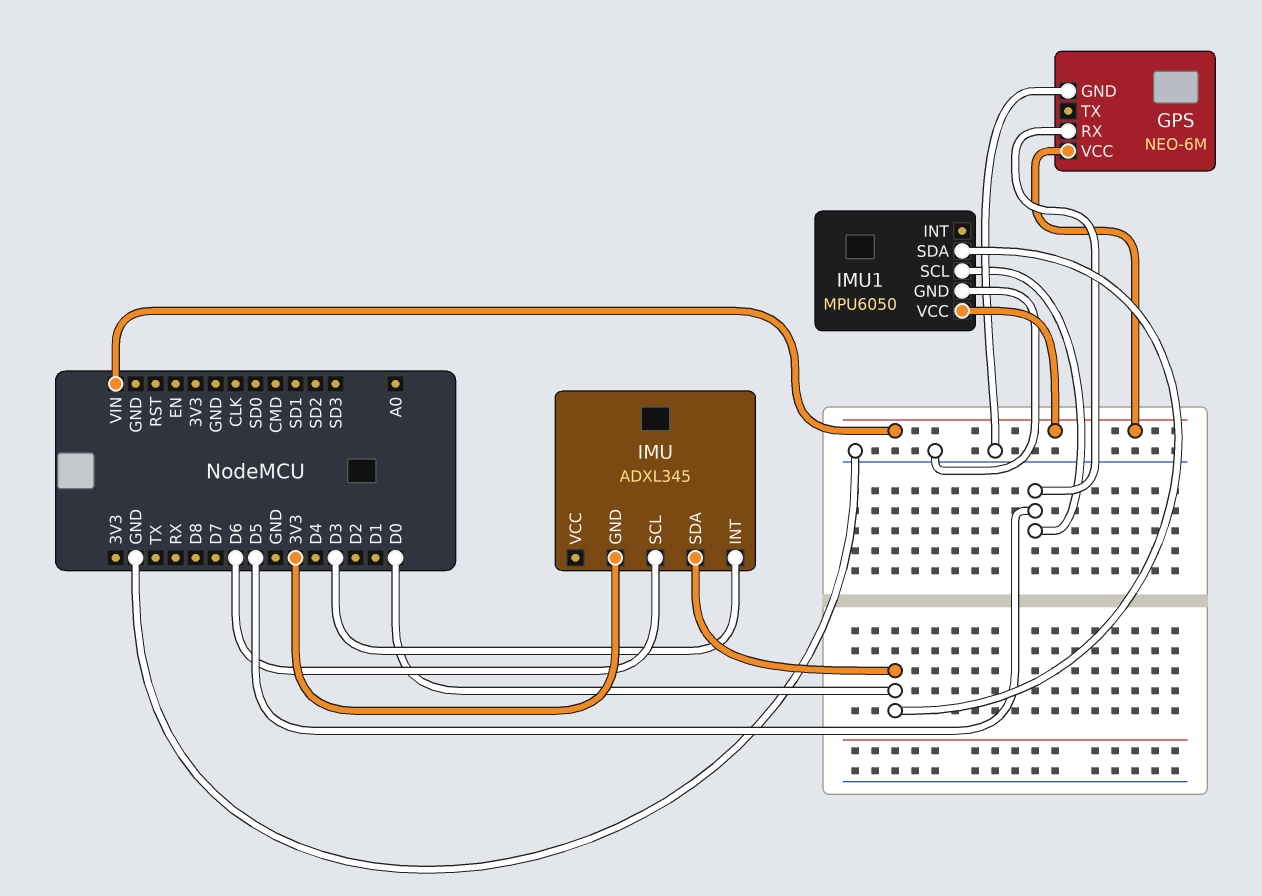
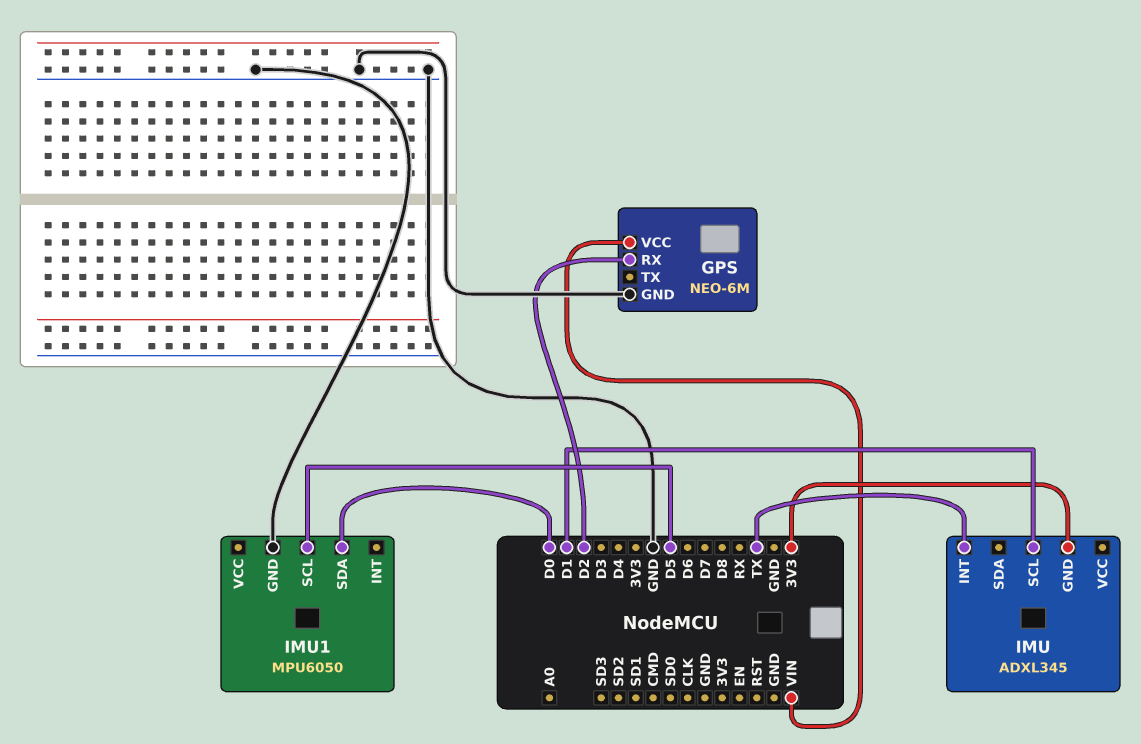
GPS pin RX: D5 -> D2
IMU pin INT: D3 -> TX
IMU pin SCL: D6 -> D1
IMU pin SDA: D0 -> none
IMU1 pin VCC: VIN -> none

